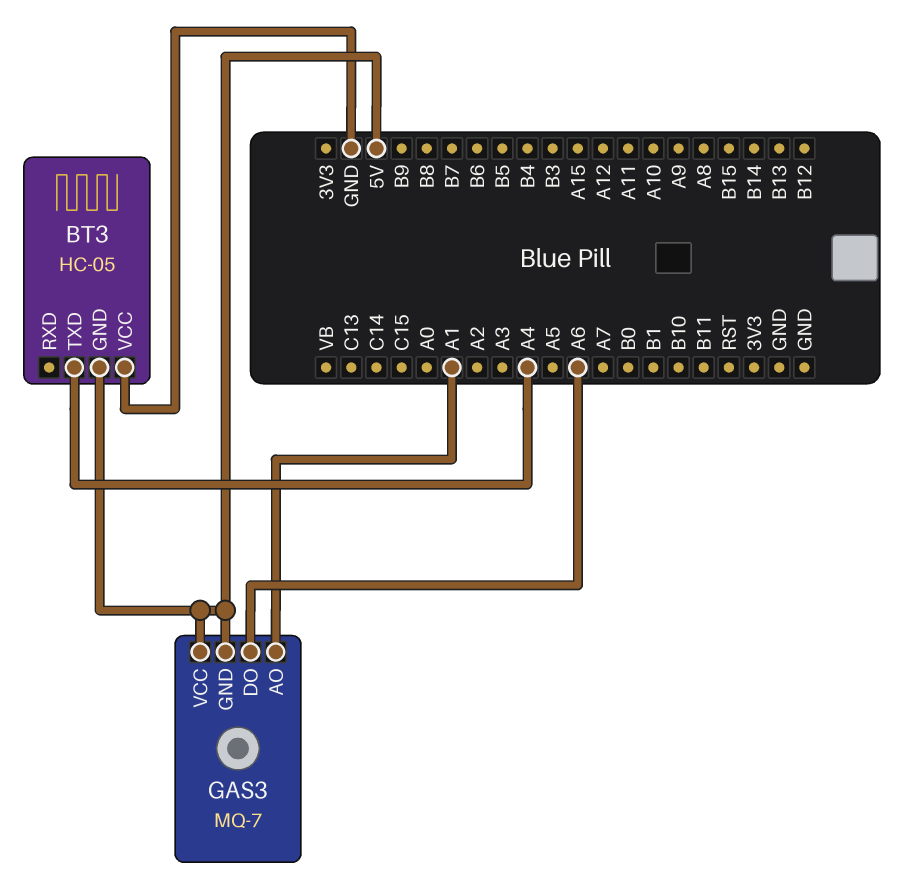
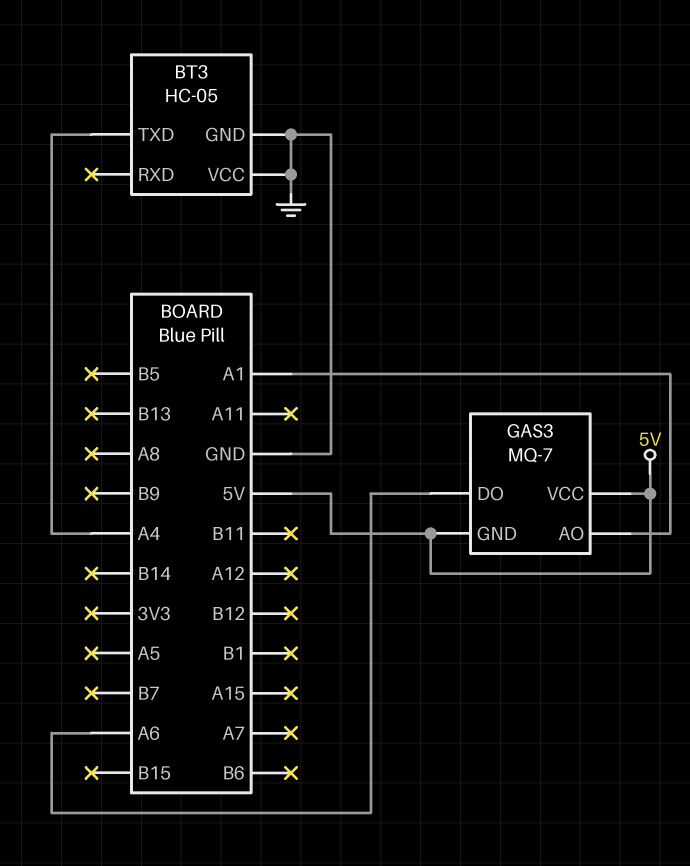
BT3 pin GND: 5V -> GND

